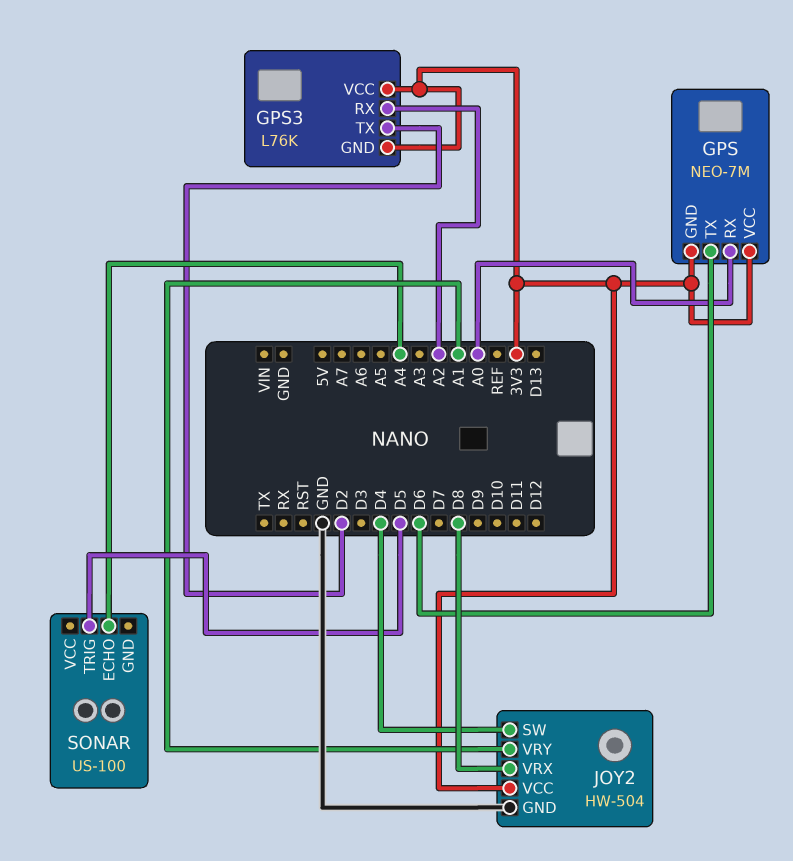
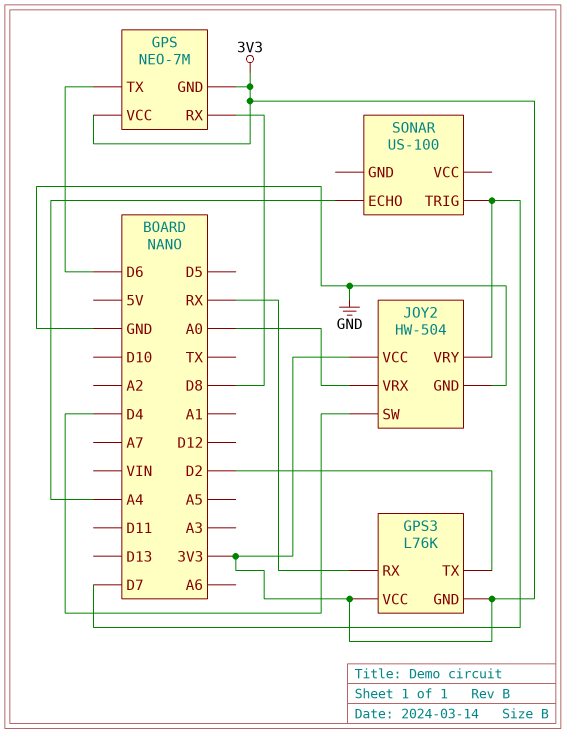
GPS pin RX: A0 -> D8
GPS3 pin RX: A2 -> RX
JOY2 pin VRX: D8 -> A0
JOY2 pin VRY: A1 -> D7
SONAR pin TRIG: D5 -> D7

